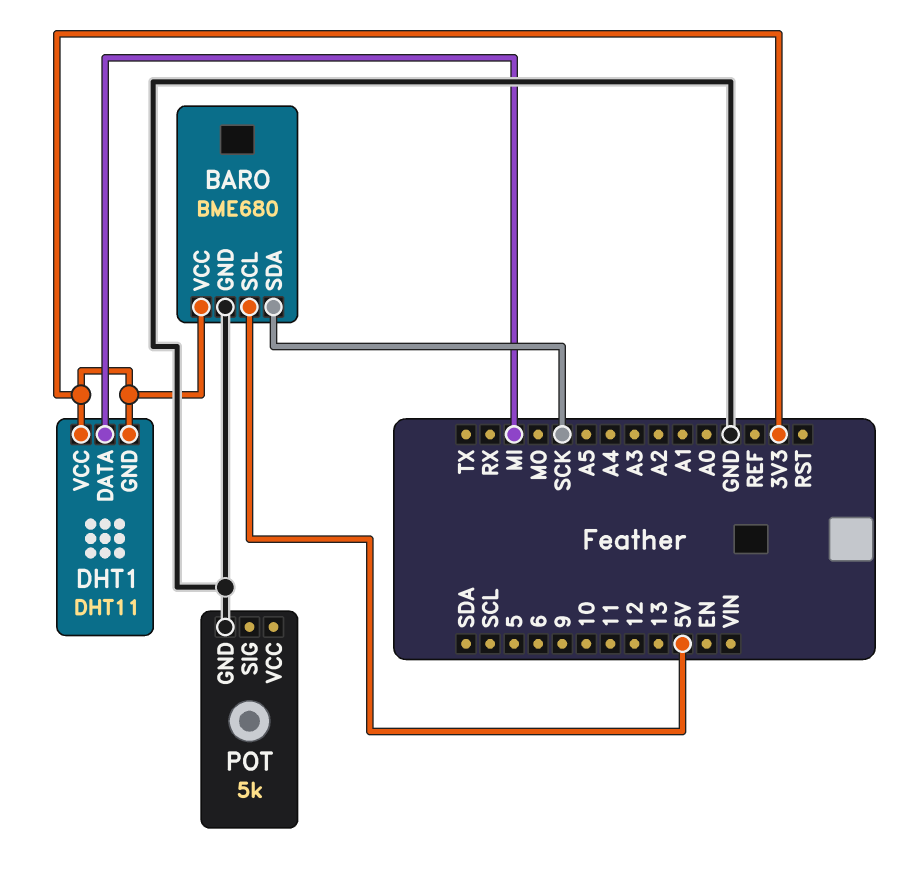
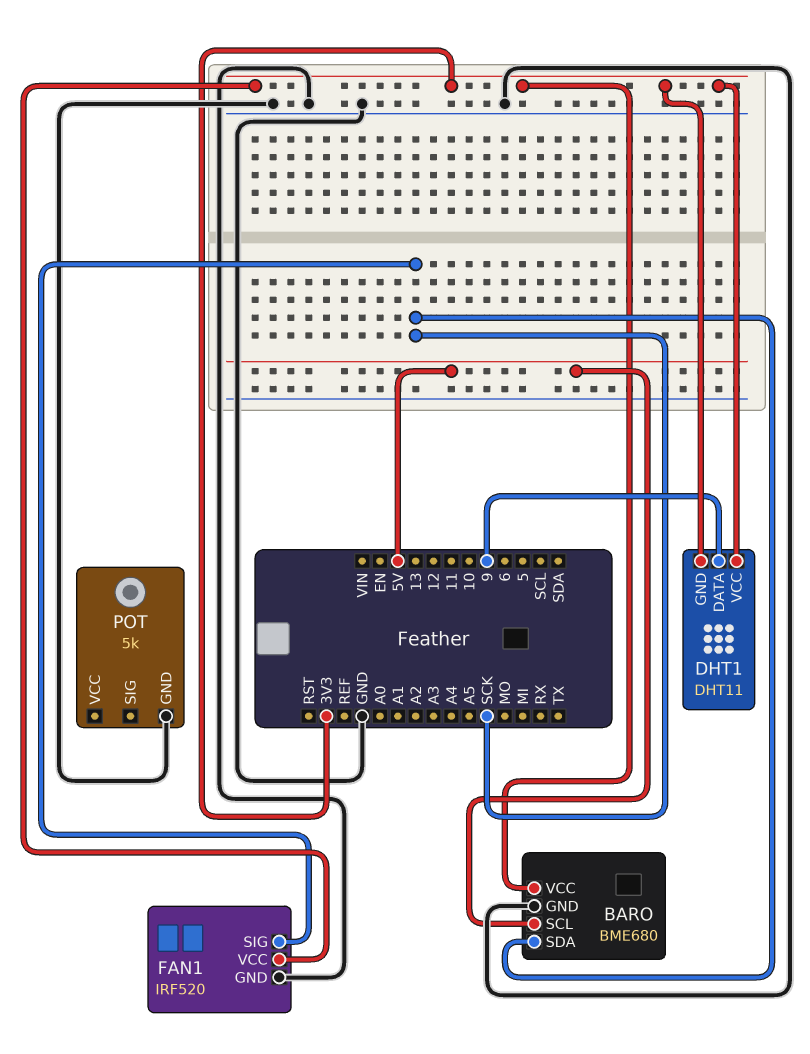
DHT1 pin DATA: MI -> 9
FAN1: none -> IRF520
FAN1 pin GND: none -> GND
FAN1 pin SIG: none -> SCK
FAN1 pin VCC: none -> 3V3

